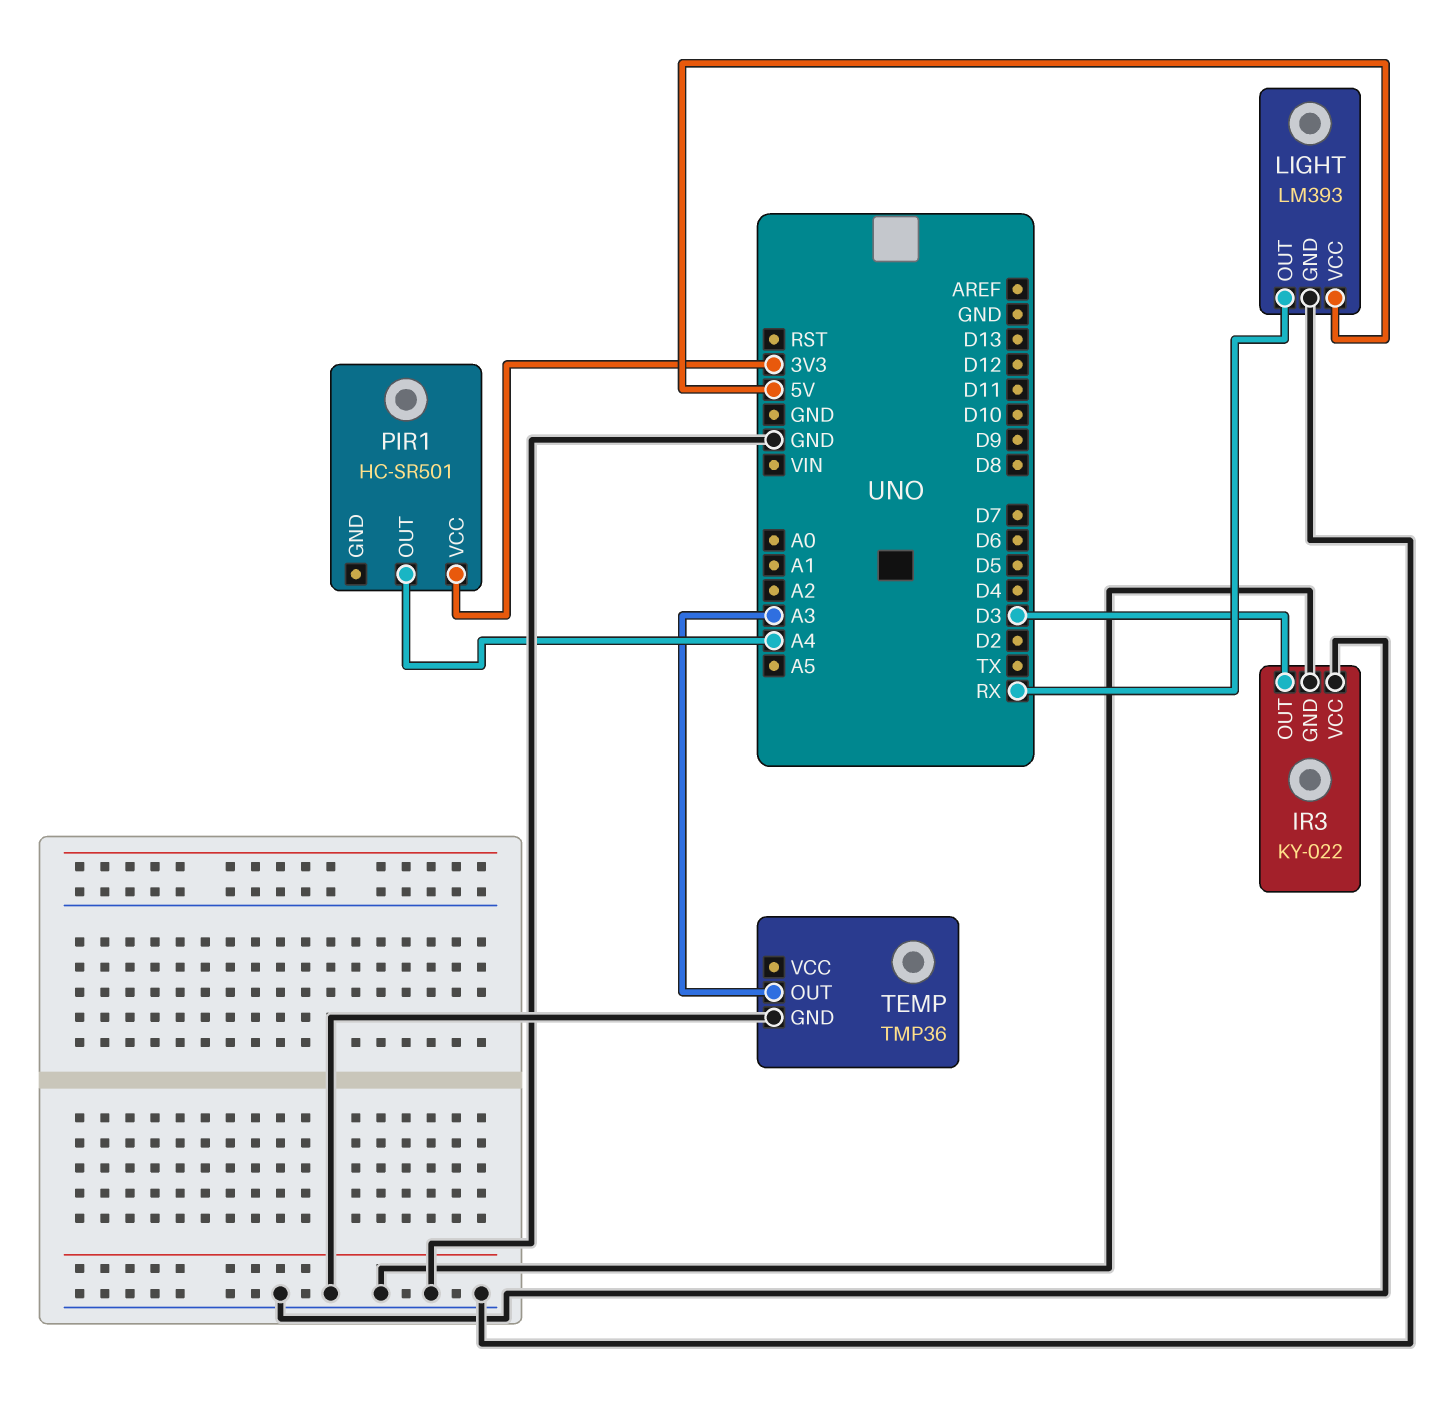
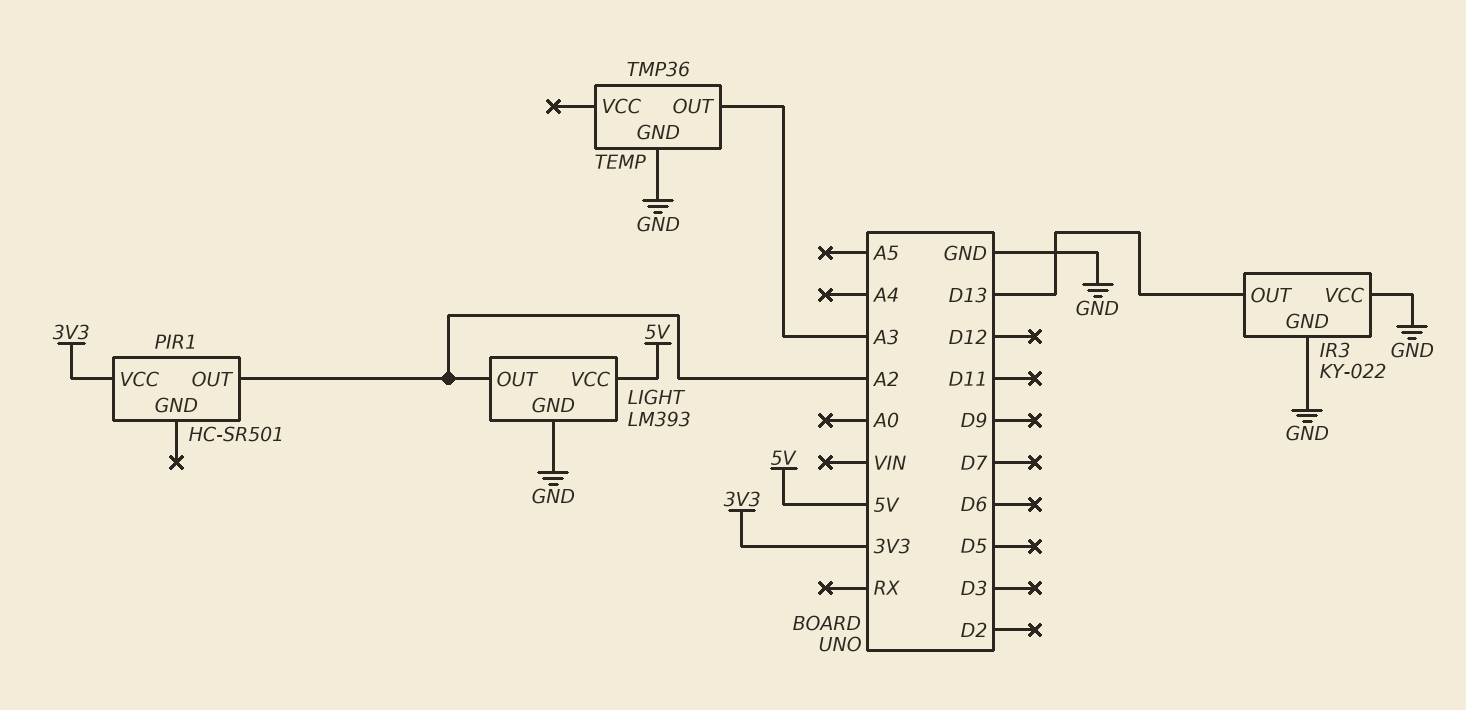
IR3 pin OUT: D3 -> D13
LIGHT pin OUT: RX -> A2
PIR1 pin OUT: A4 -> A2

